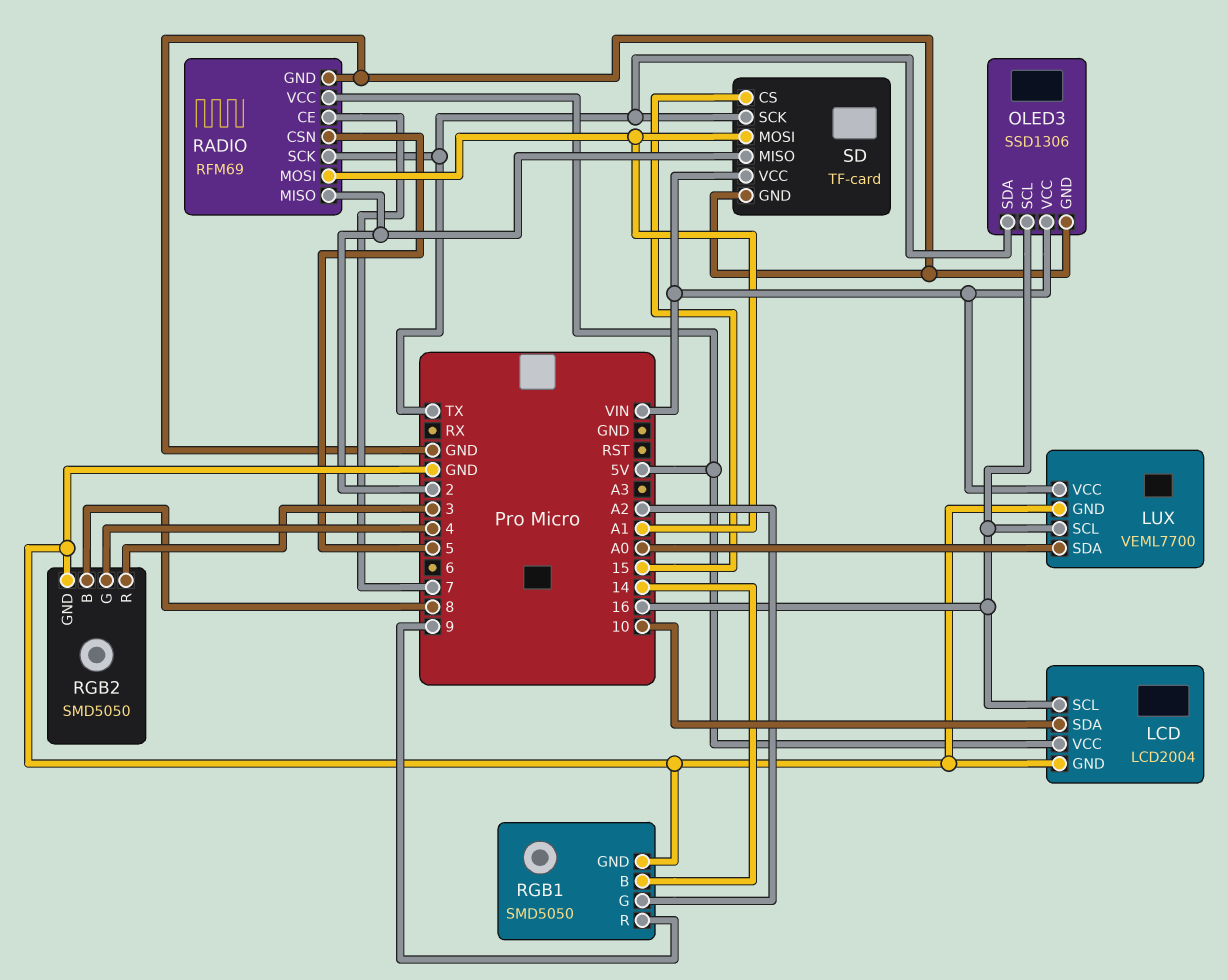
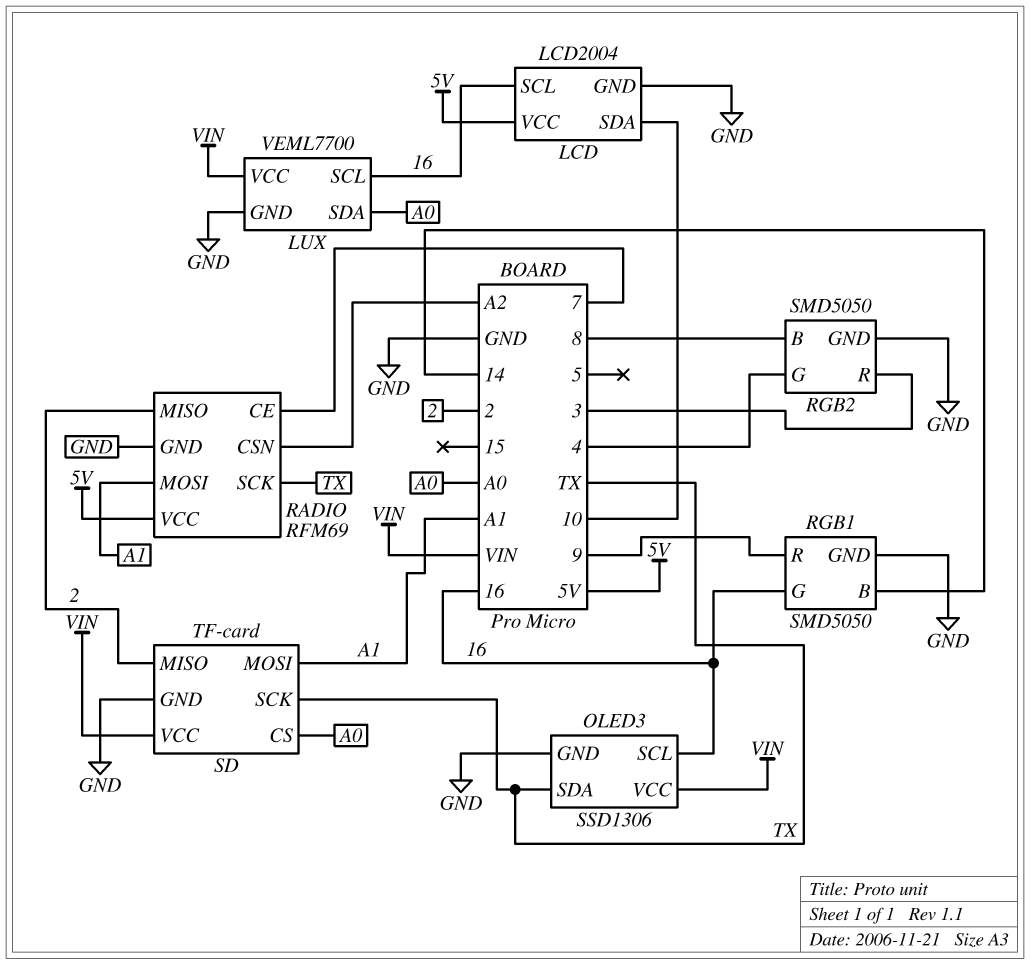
RADIO pin CSN: 5 -> A2
RGB1 pin G: A2 -> 16
SD pin CS: 15 -> A0

